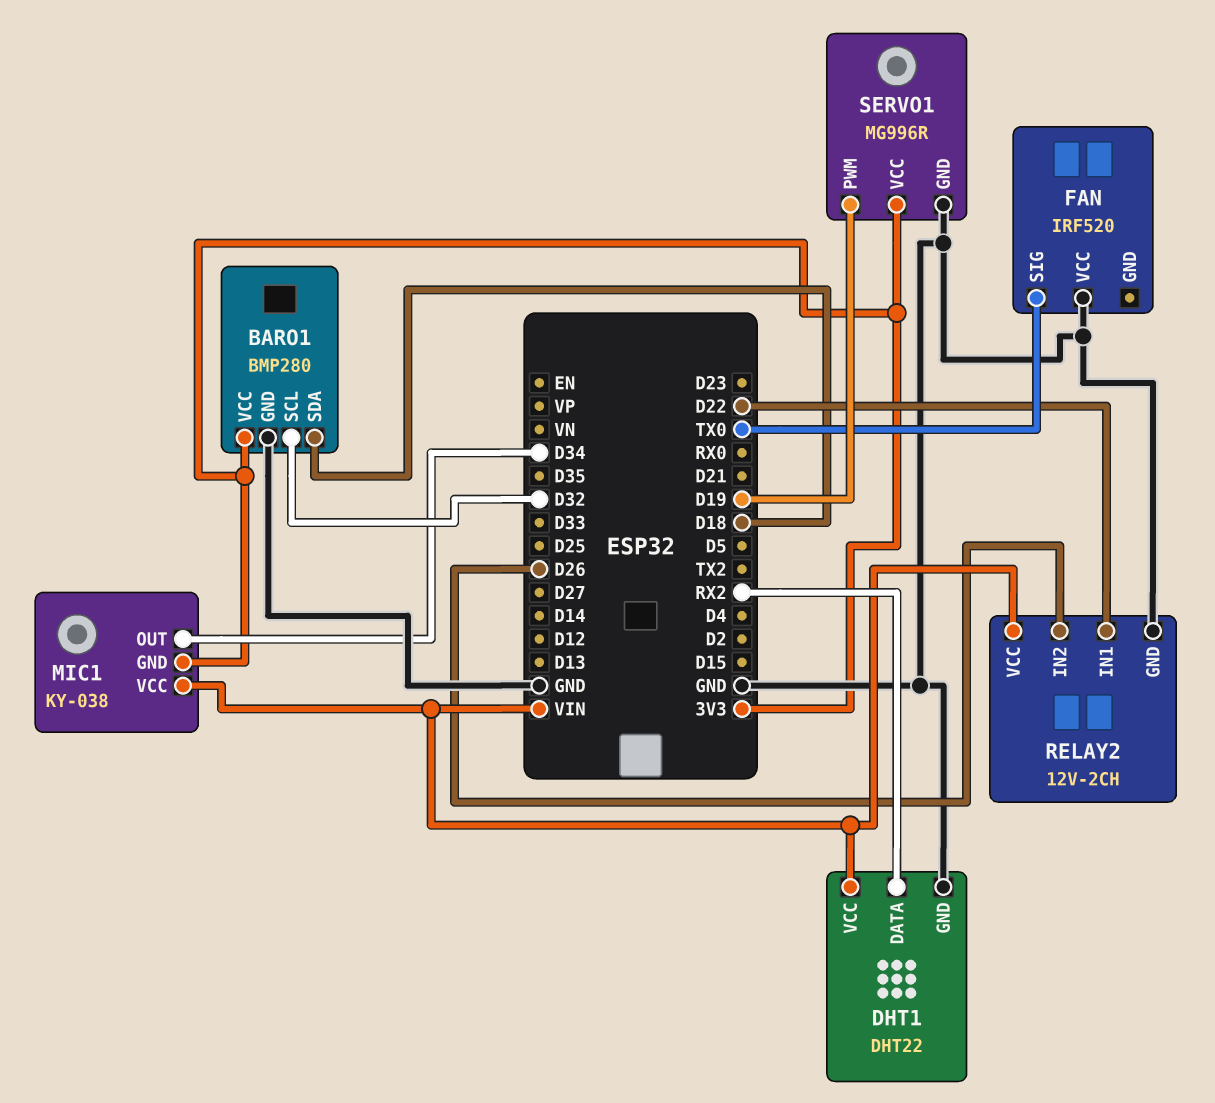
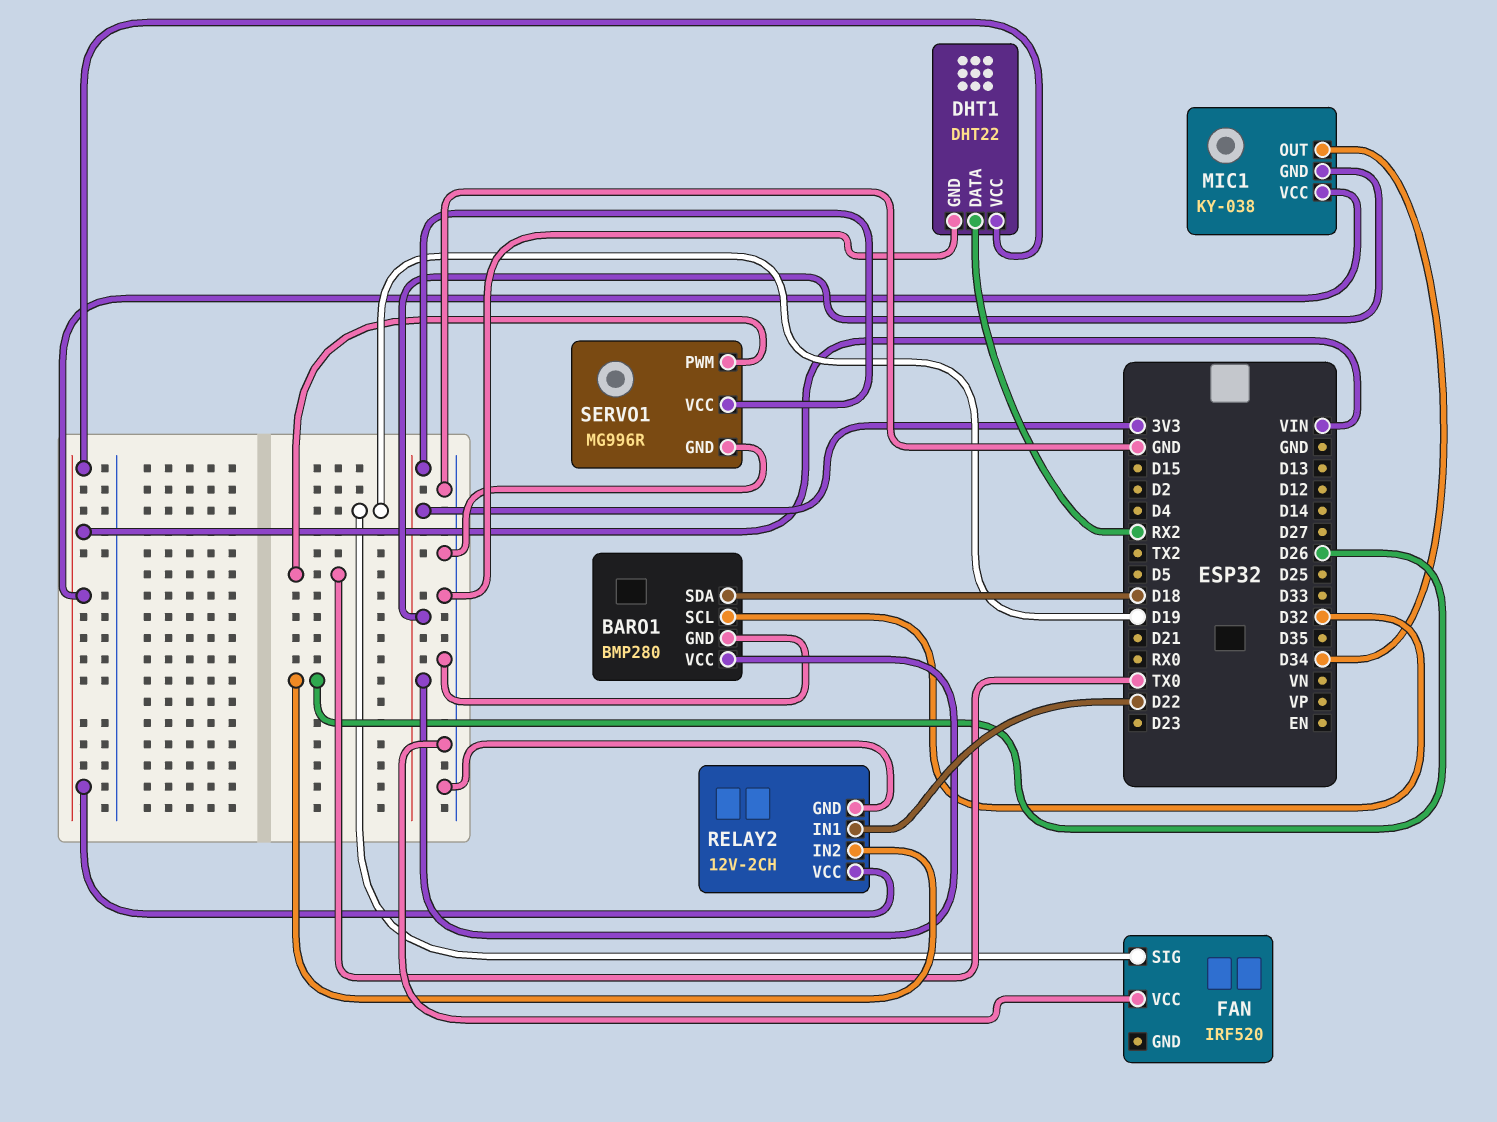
FAN pin SIG: TX0 -> D19
SERVO1 pin PWM: D19 -> TX0

